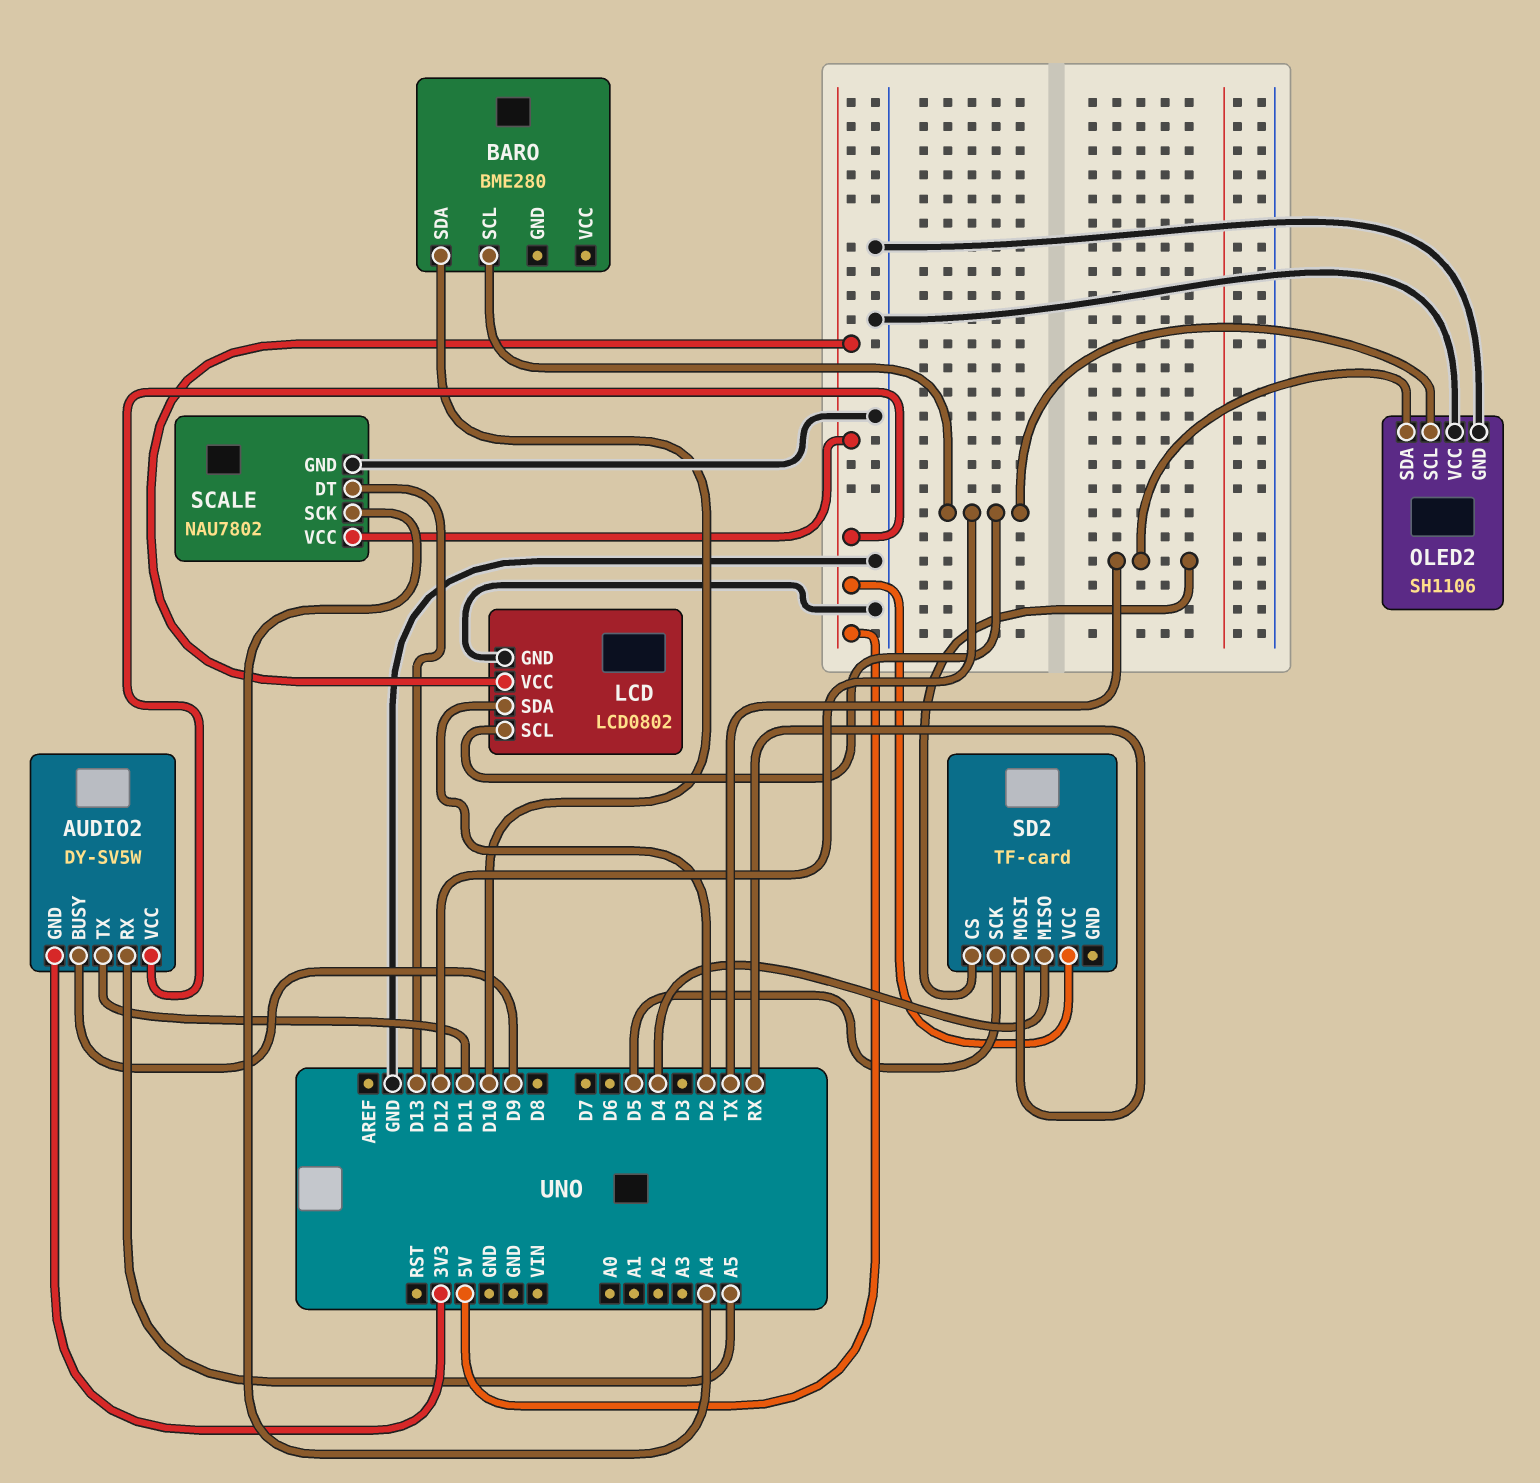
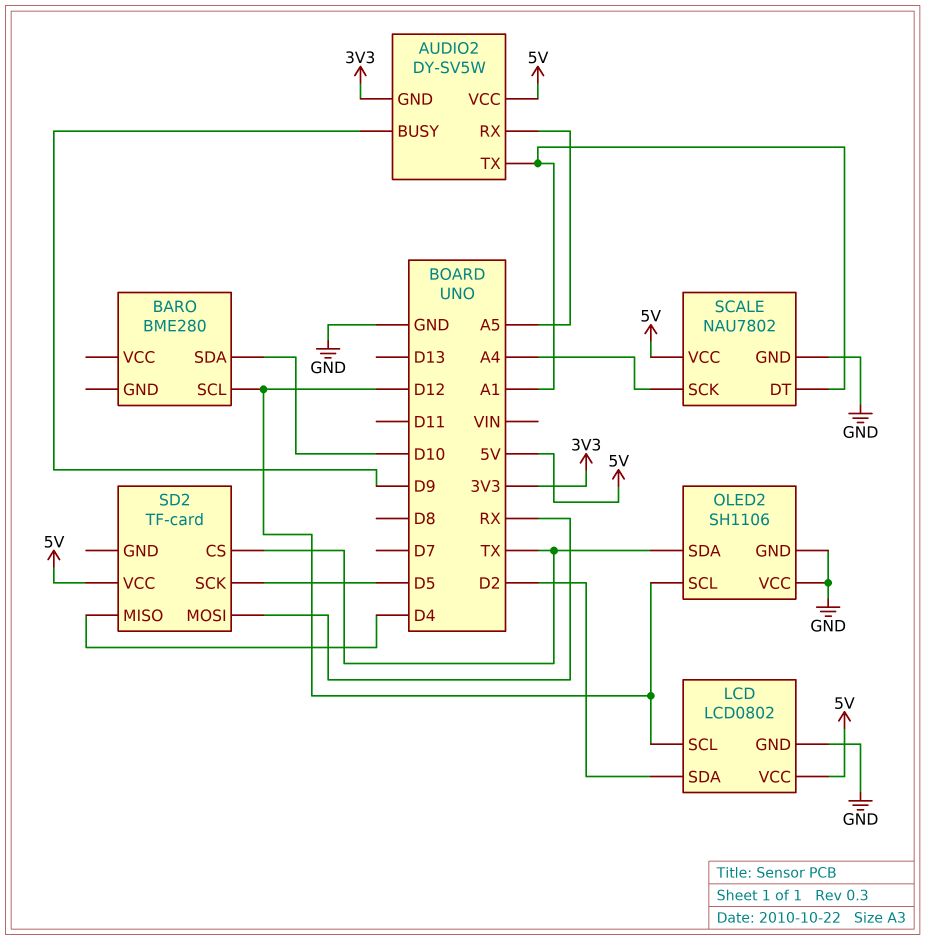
AUDIO2 pin TX: D11 -> A1
SCALE pin DT: D13 -> A1

